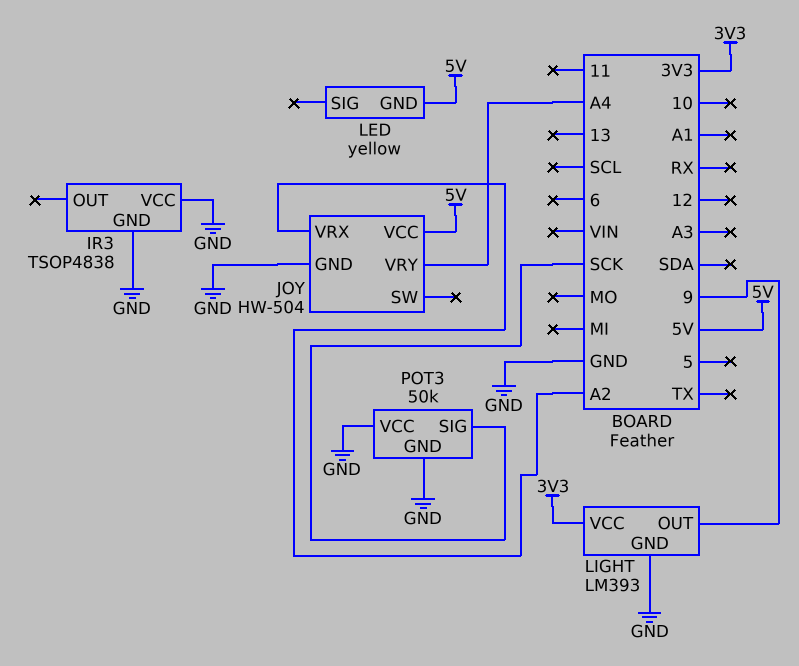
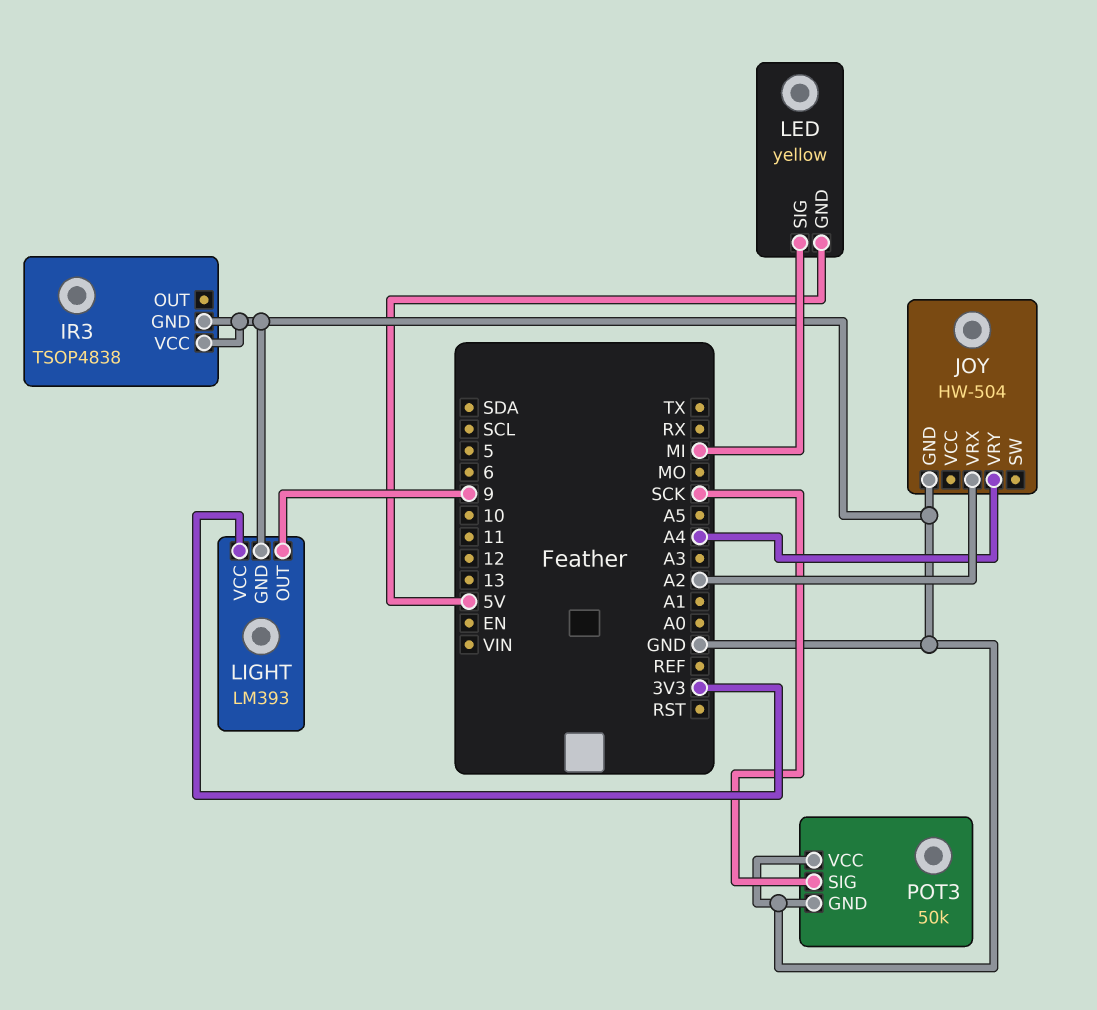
JOY pin VCC: 5V -> none
LED pin SIG: none -> MI

